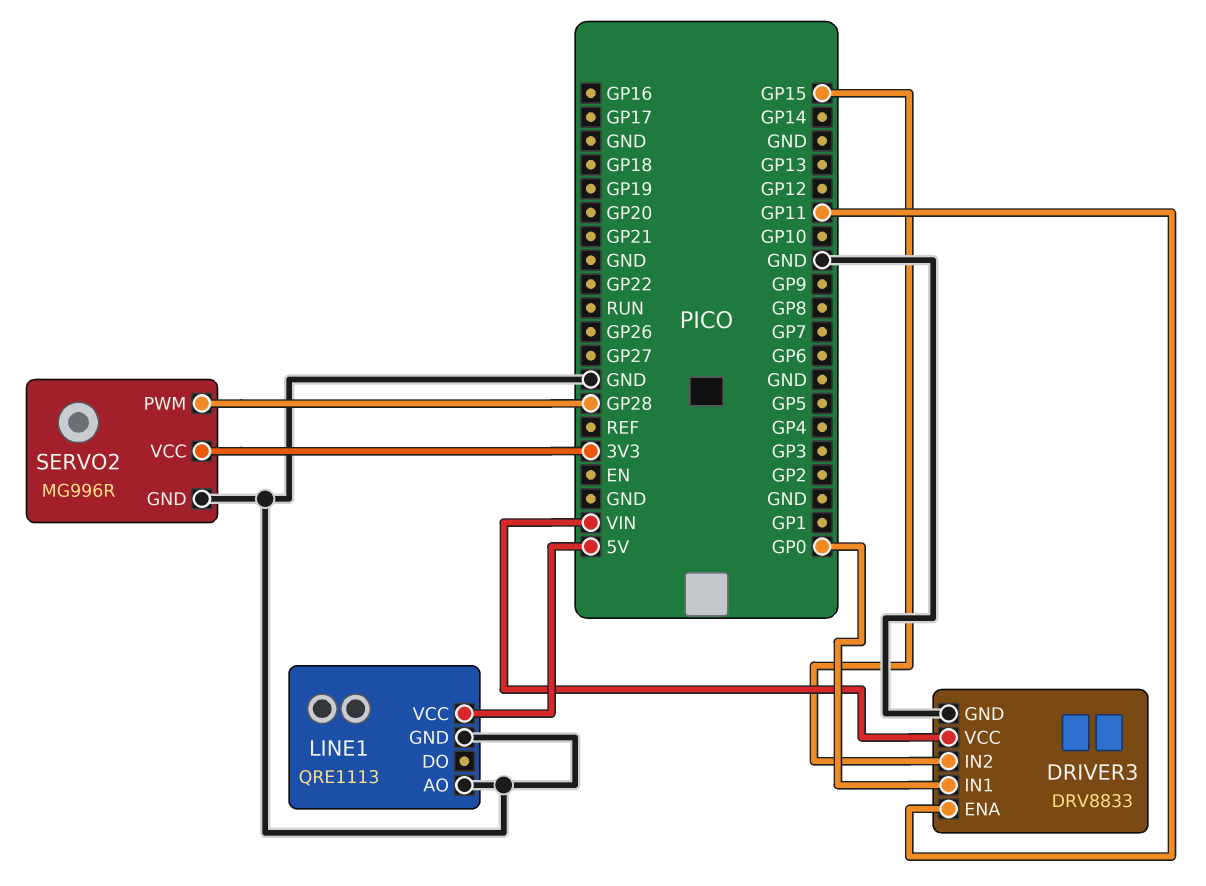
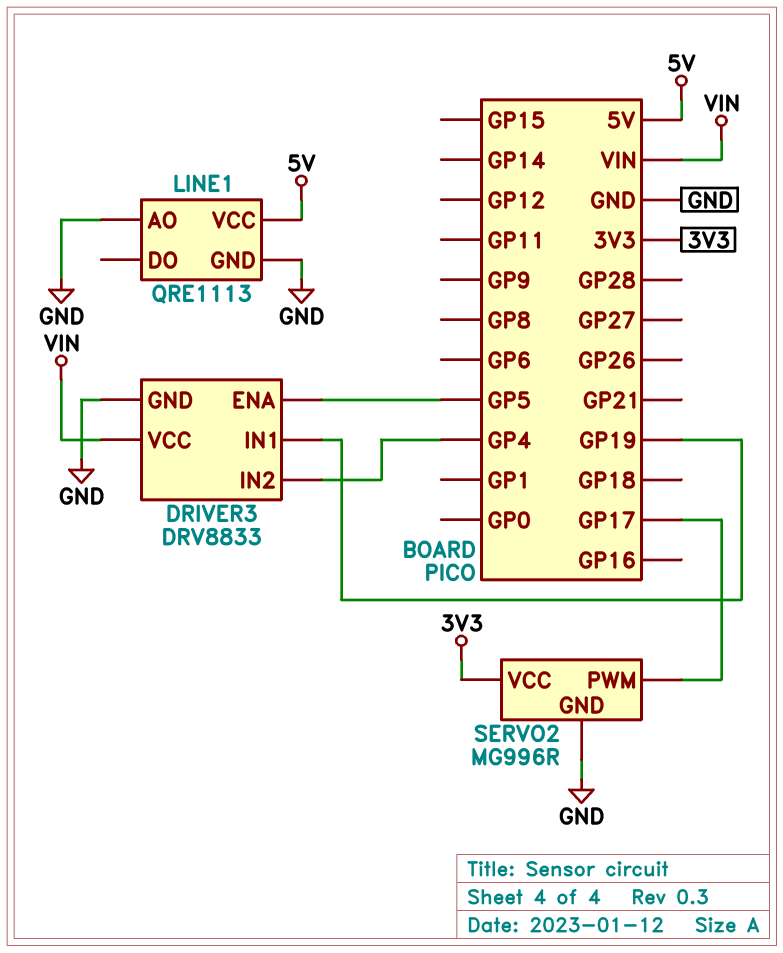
DRIVER3 pin ENA: GP11 -> GP5
DRIVER3 pin IN1: GP0 -> GP19
DRIVER3 pin IN2: GP15 -> GP4
SERVO2 pin PWM: GP28 -> GP17

